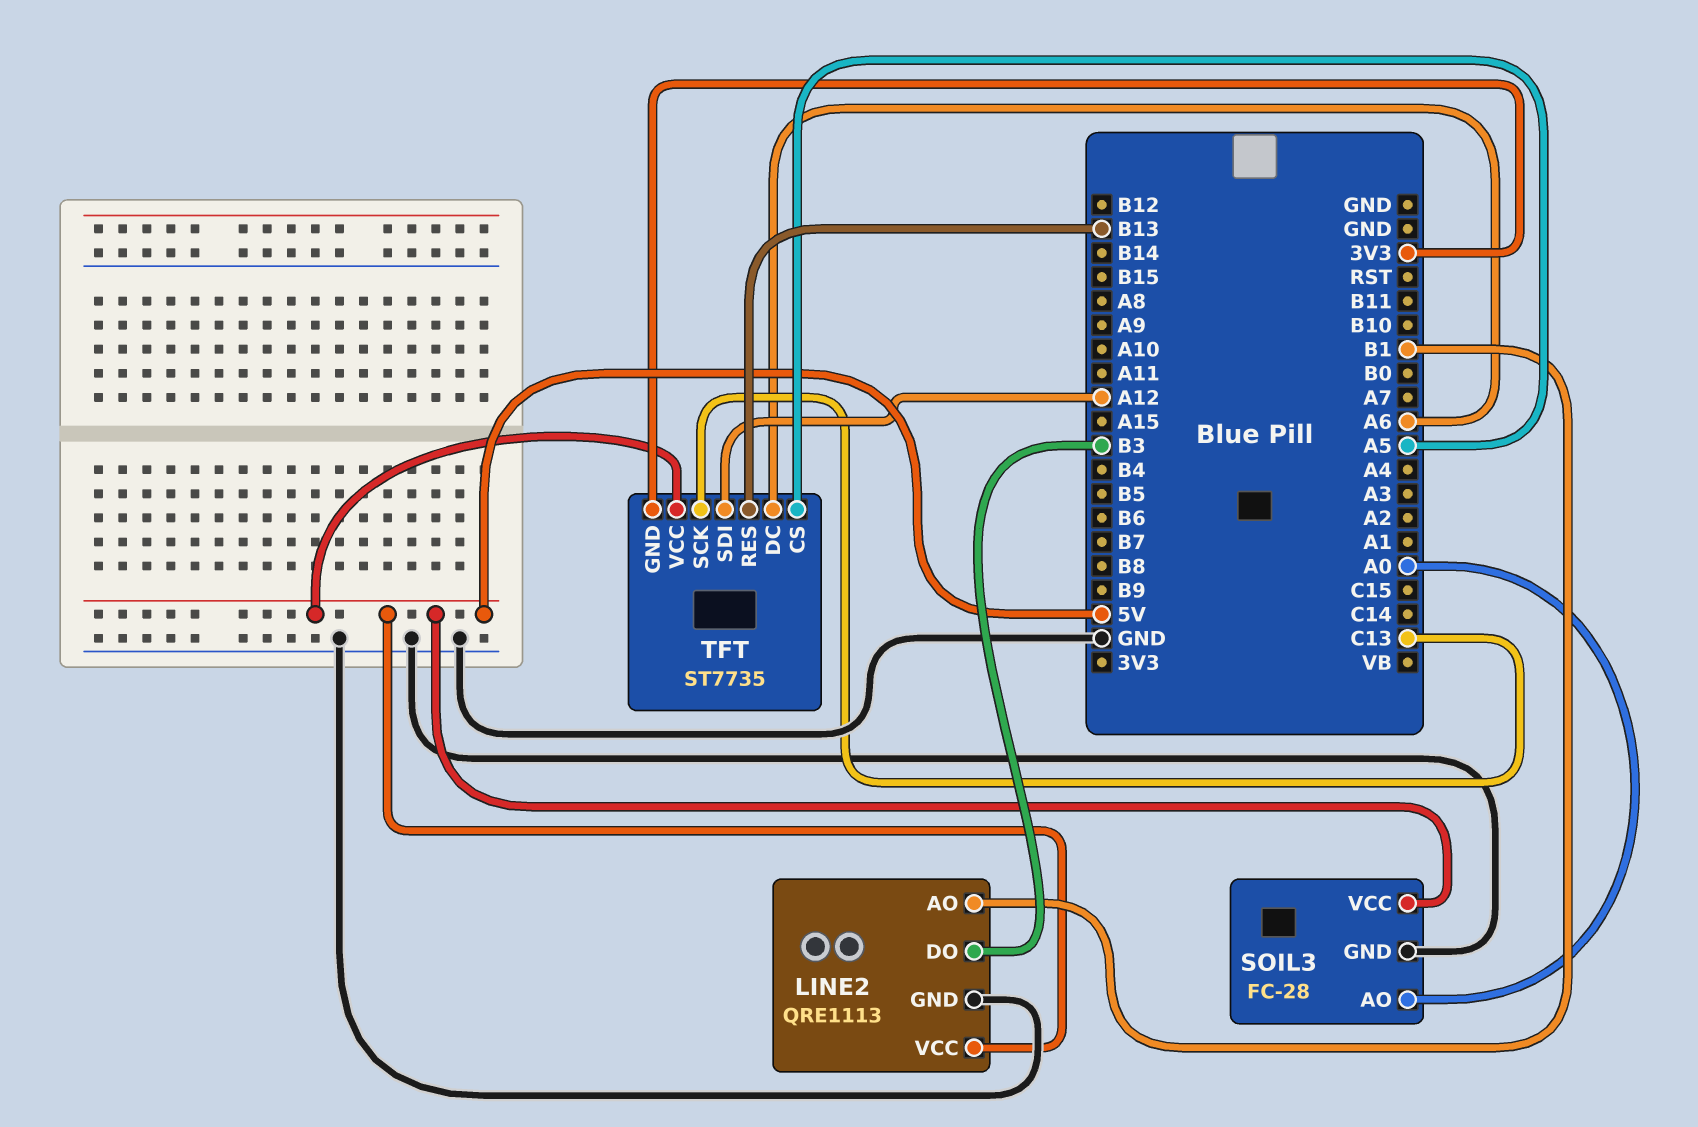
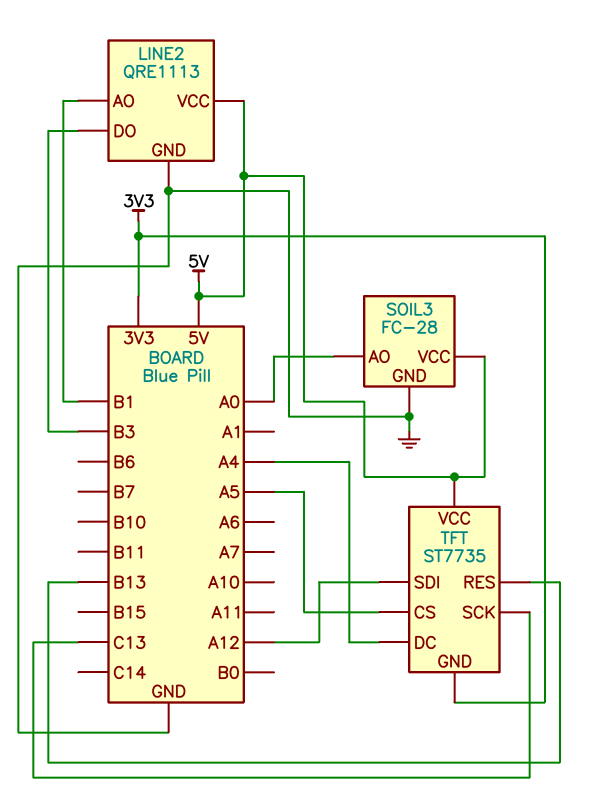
TFT pin DC: A6 -> A4

